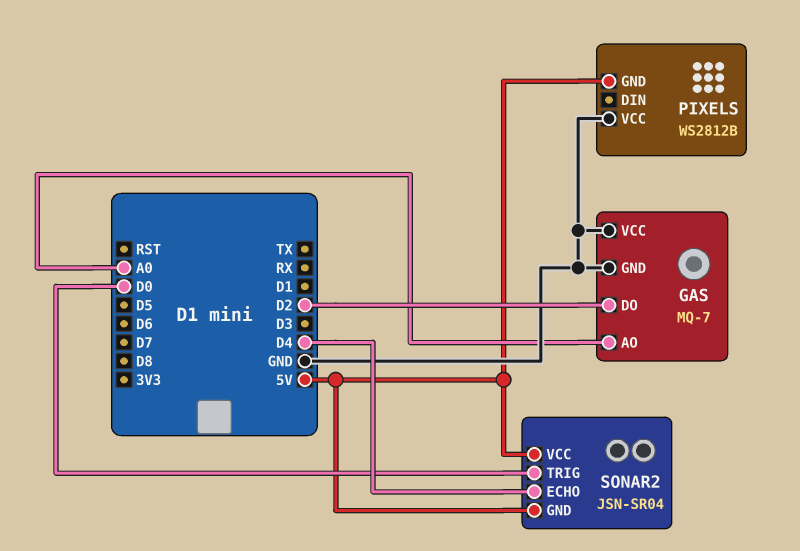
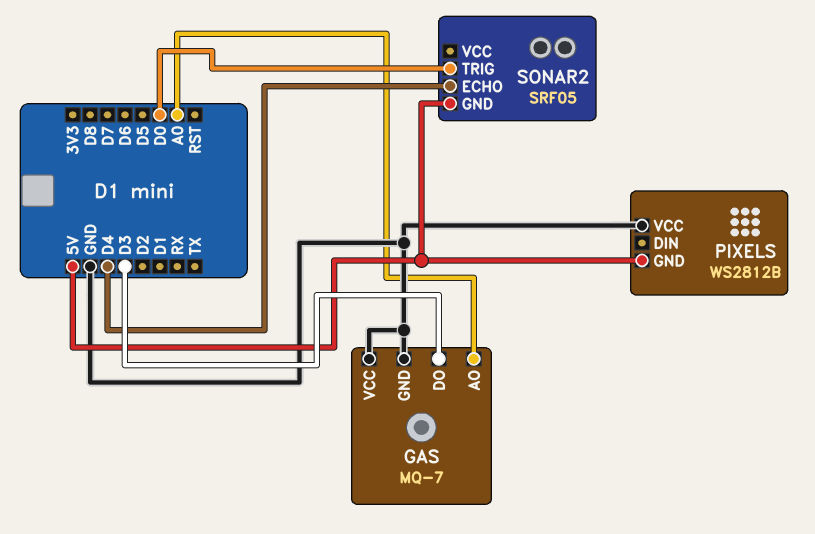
GAS pin DO: D2 -> D3
SONAR2: JSN-SR04 -> SRF05
SONAR2 pin VCC: 5V -> none

